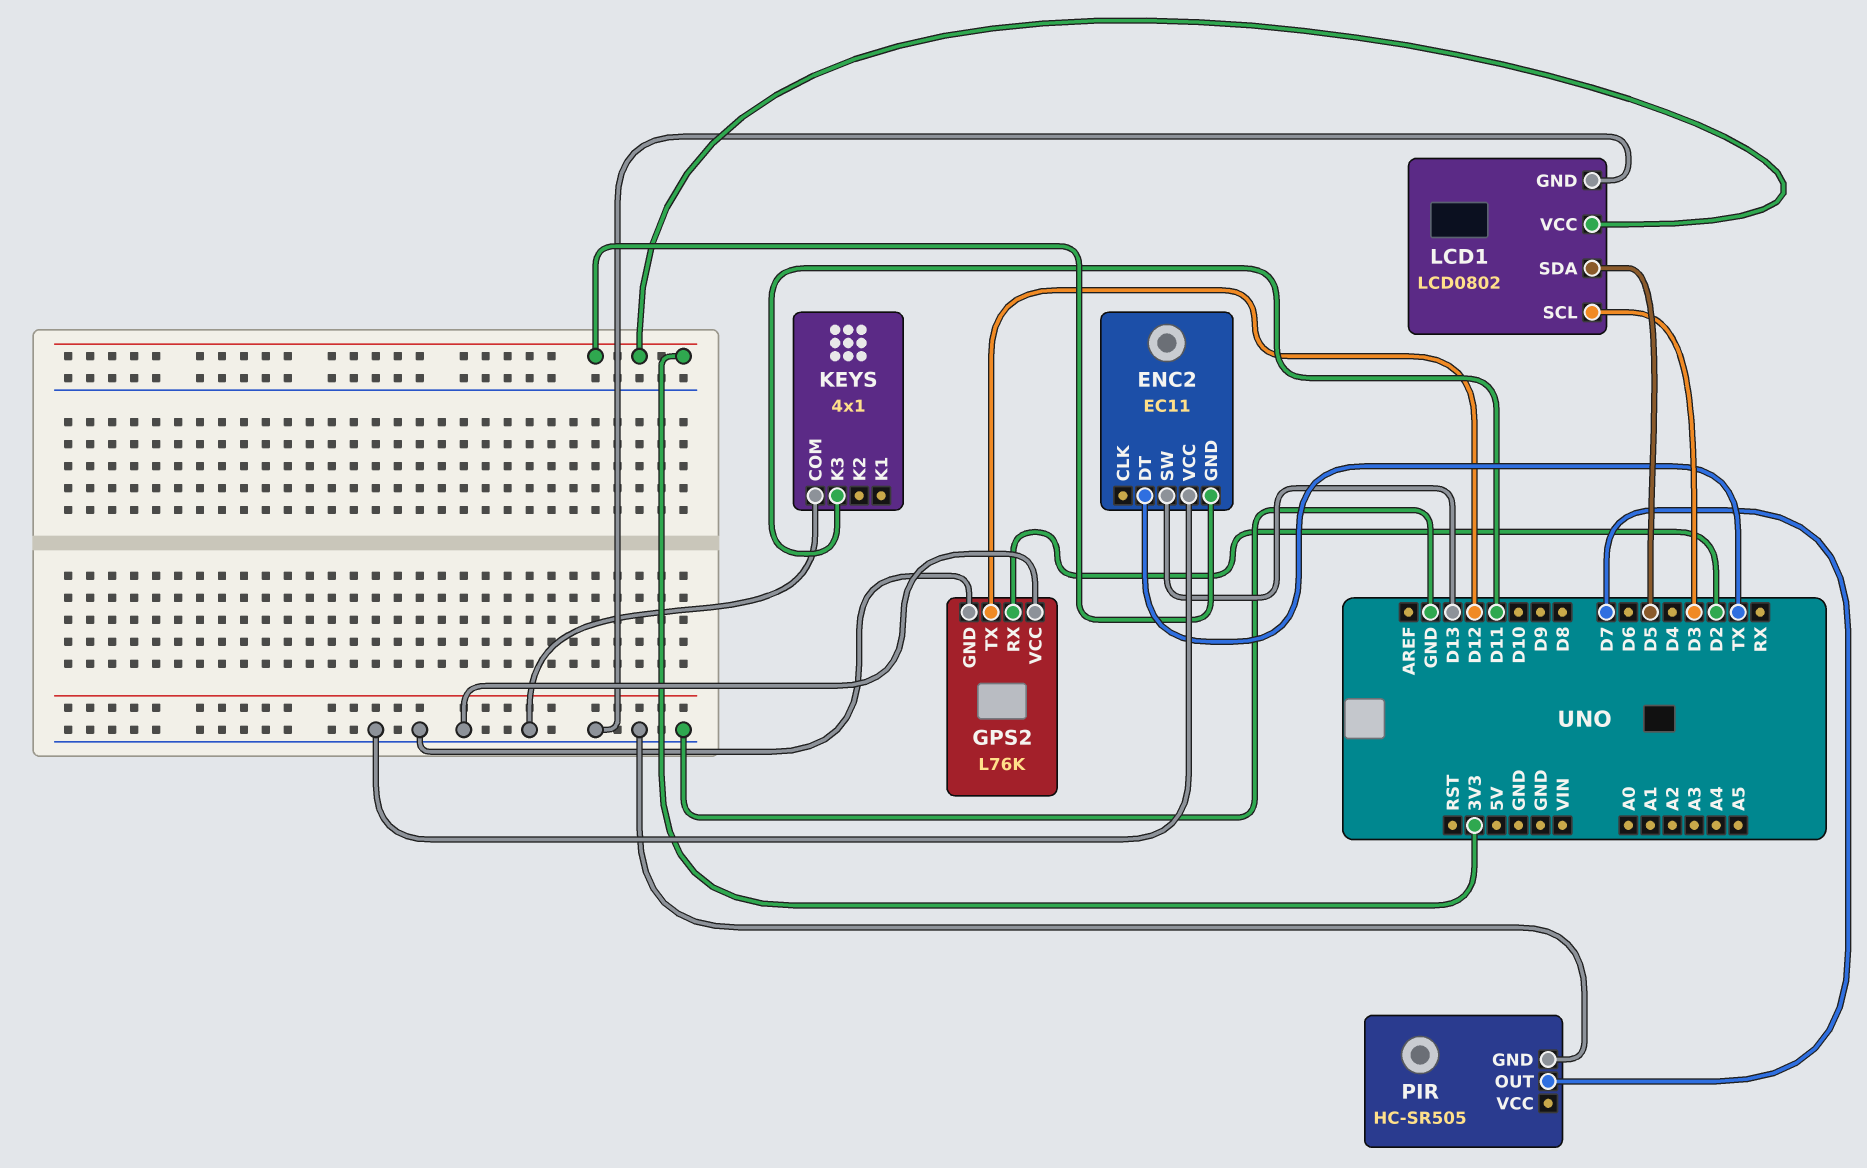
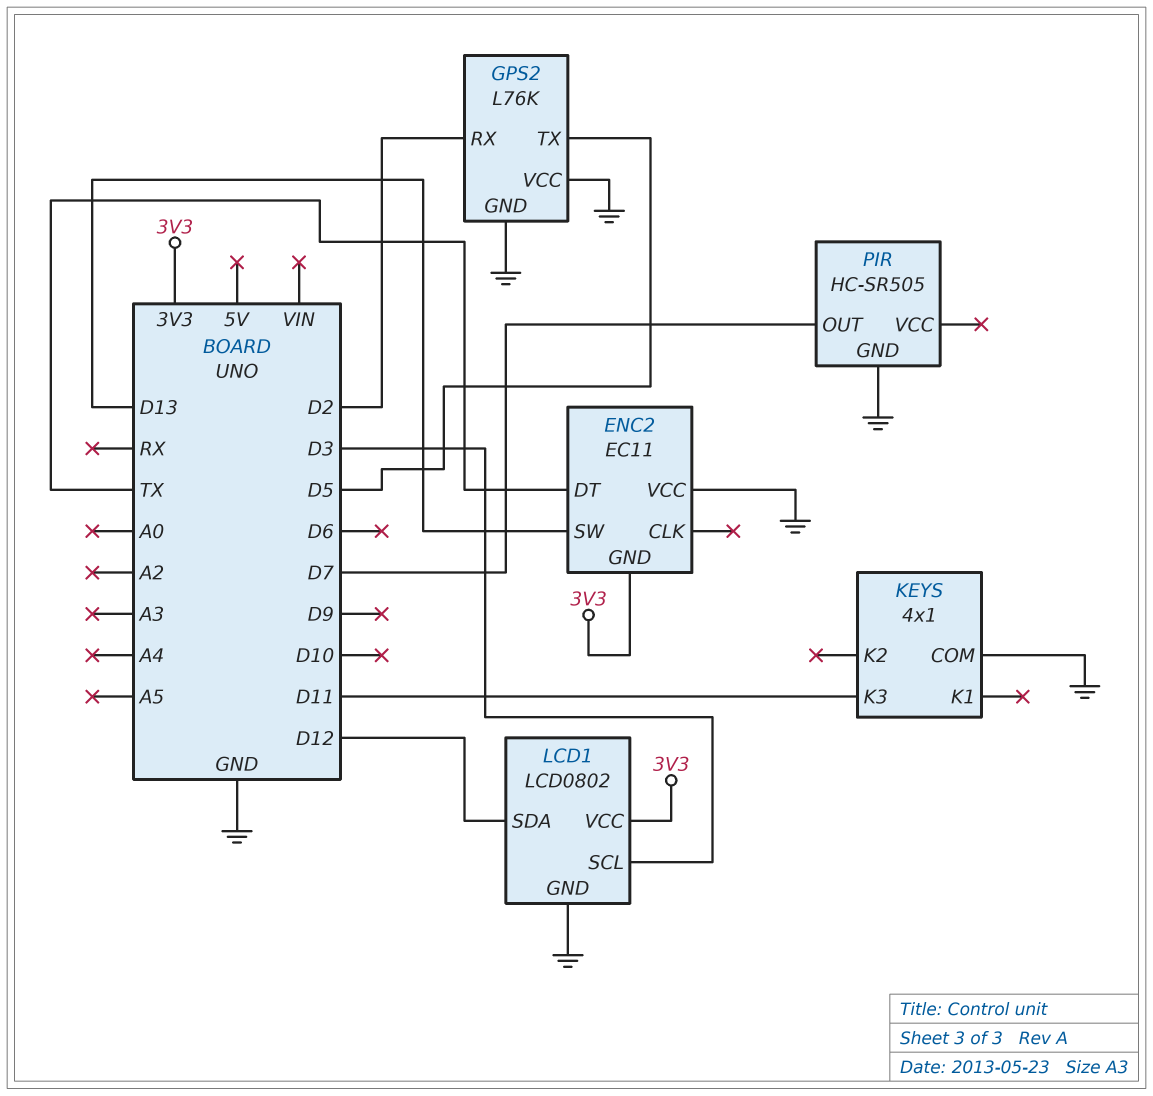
GPS2 pin TX: D12 -> D5
LCD1 pin SDA: D5 -> D12

